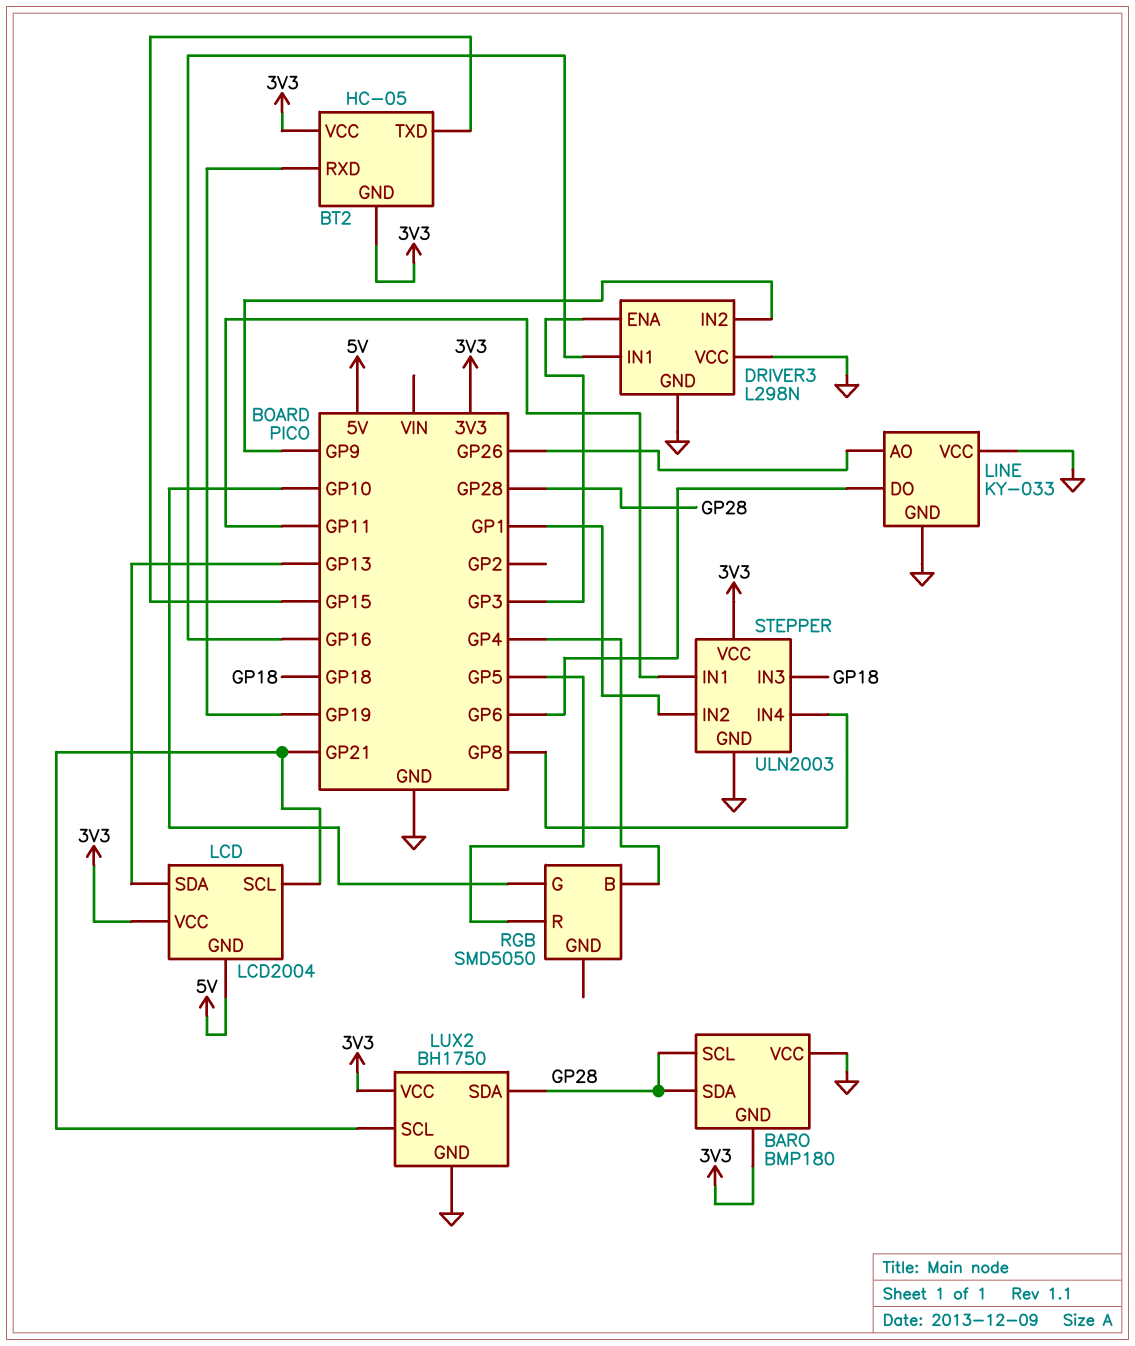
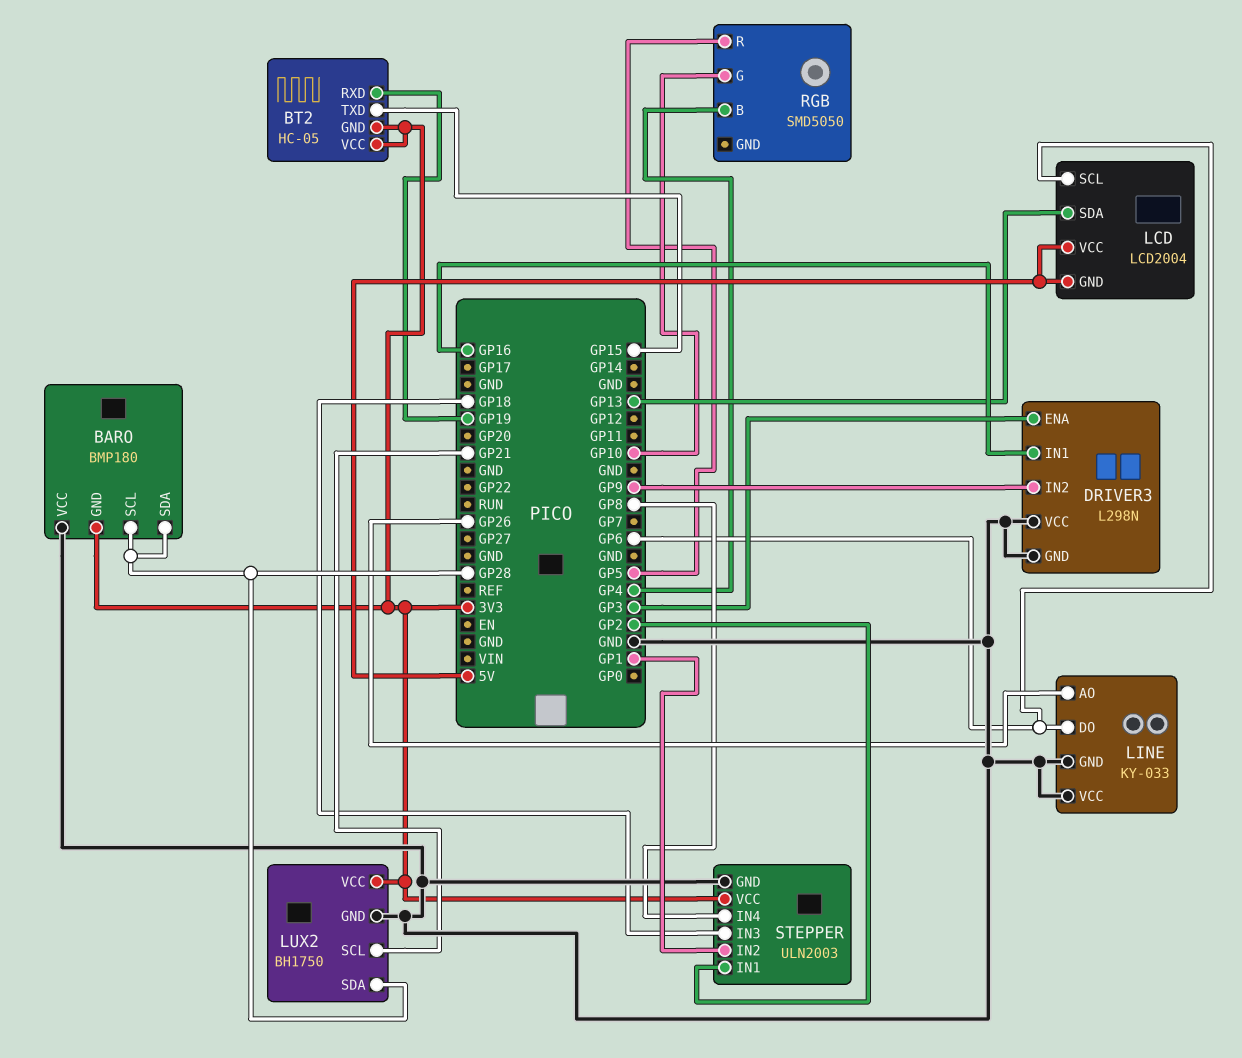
LCD pin SCL: GP21 -> GP6
LCD pin VCC: 3V3 -> 5V
STEPPER pin IN1: GP11 -> GP2

